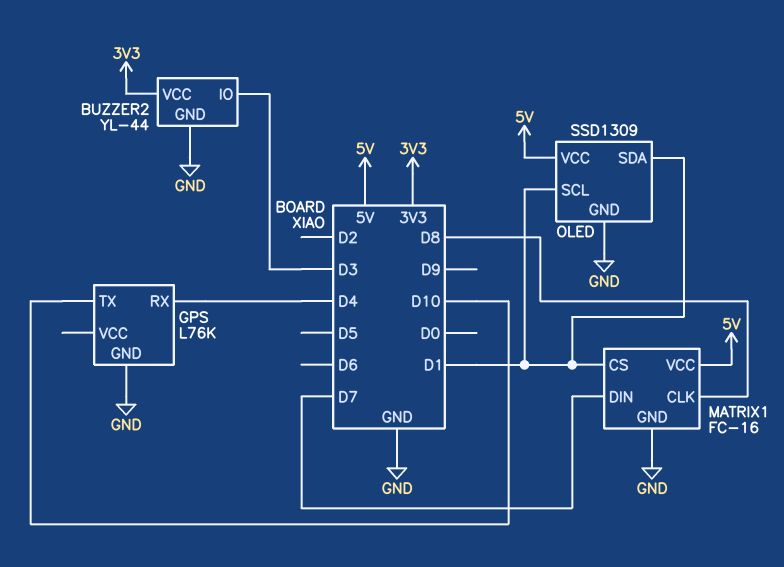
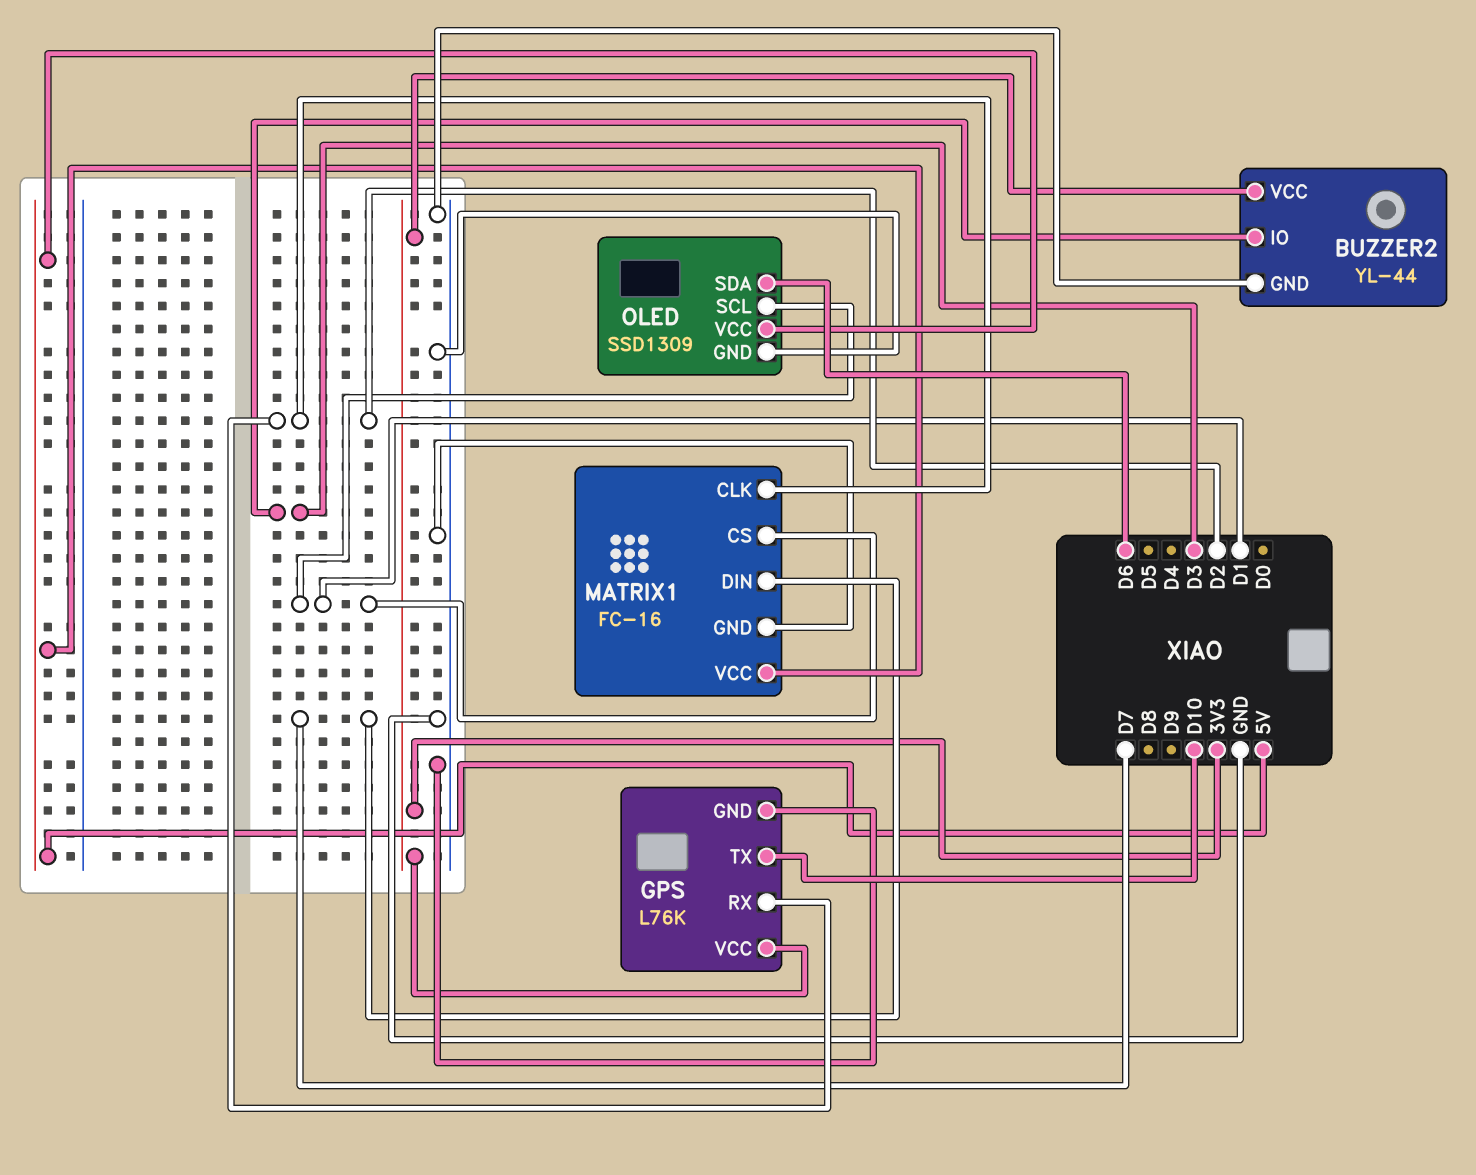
GPS pin RX: D4 -> D2
GPS pin VCC: none -> 3V3
MATRIX1 pin CLK: D8 -> D2
OLED pin SDA: D1 -> D6

